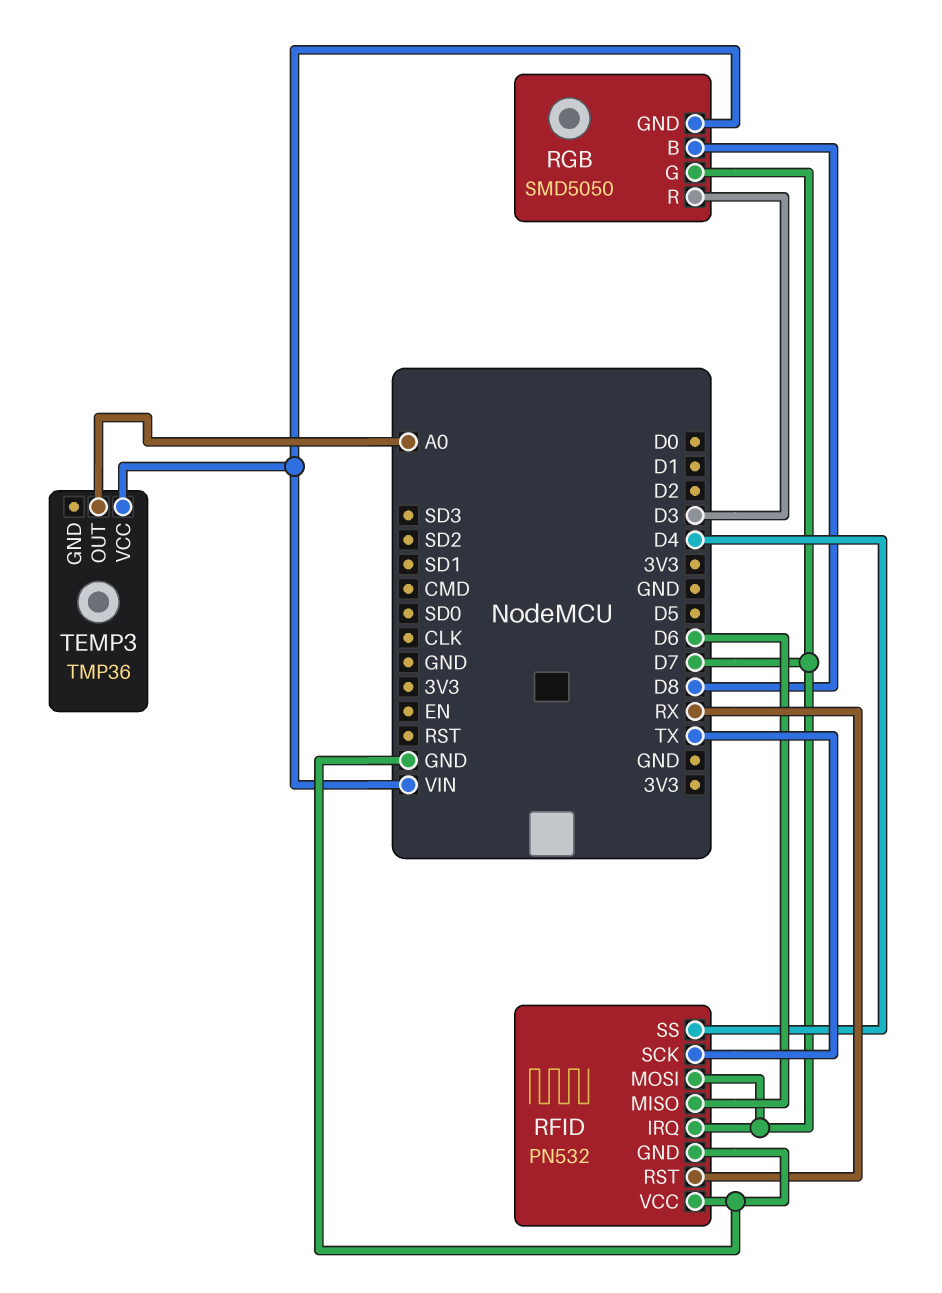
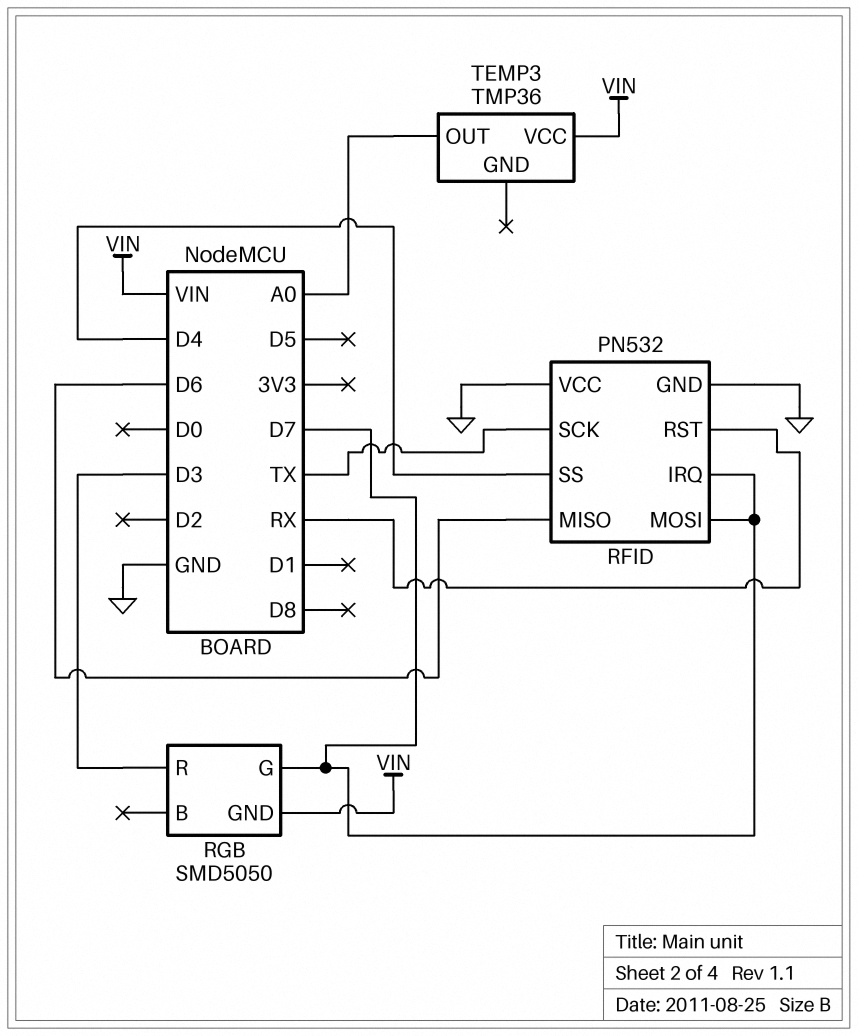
RGB pin B: D8 -> none

